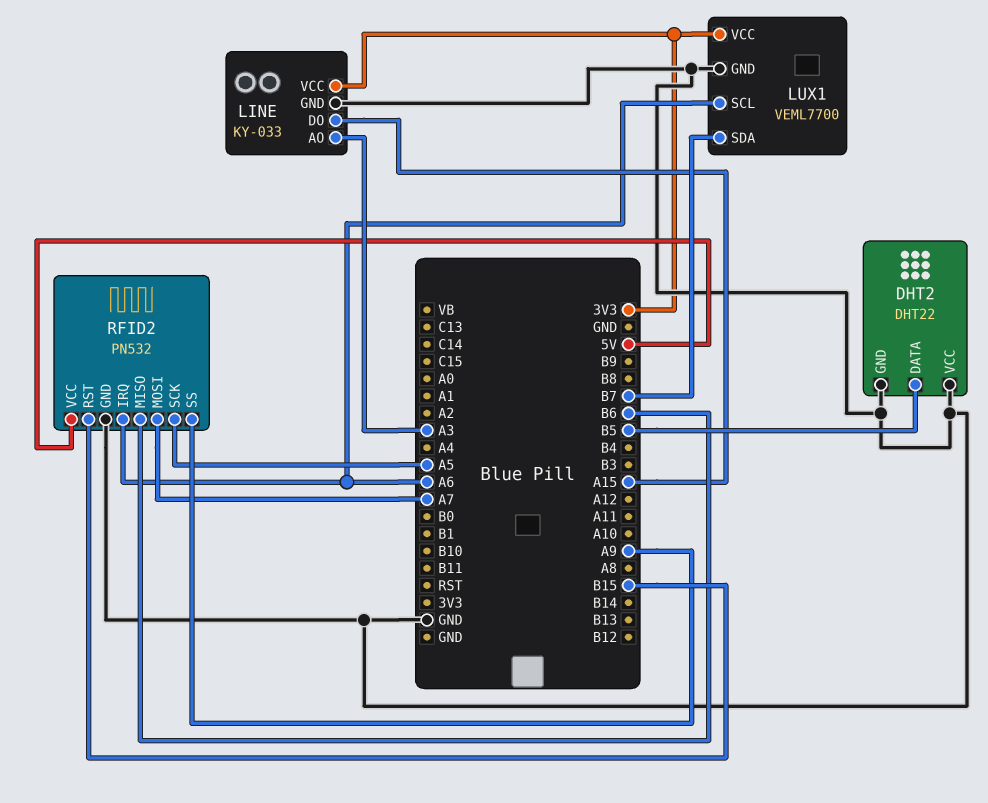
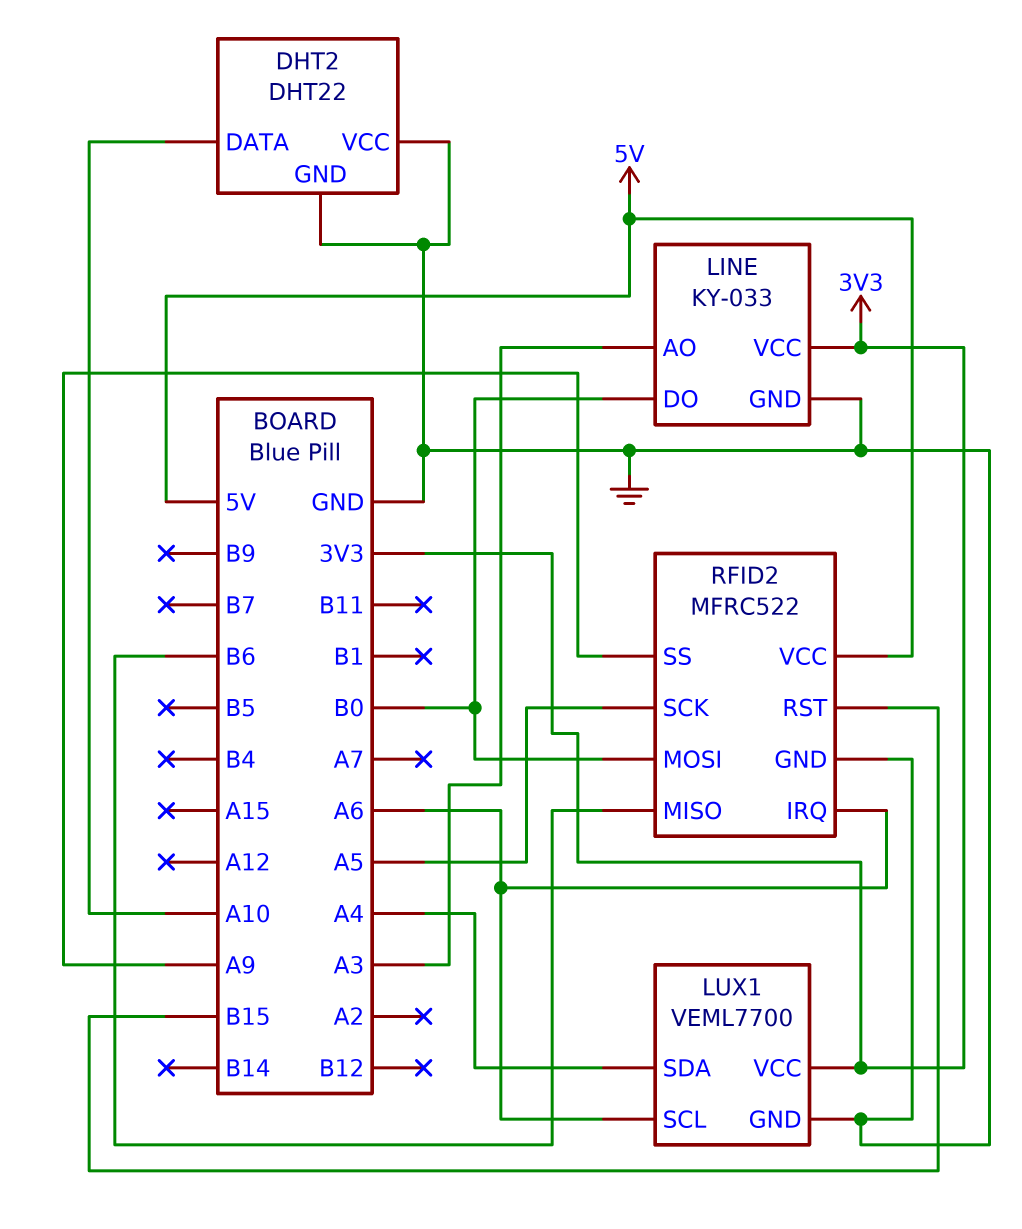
DHT2 pin DATA: B5 -> A10
LINE pin DO: A15 -> B0
LUX1 pin SDA: B7 -> A4
RFID2: PN532 -> MFRC522
RFID2 pin MOSI: A7 -> B0

